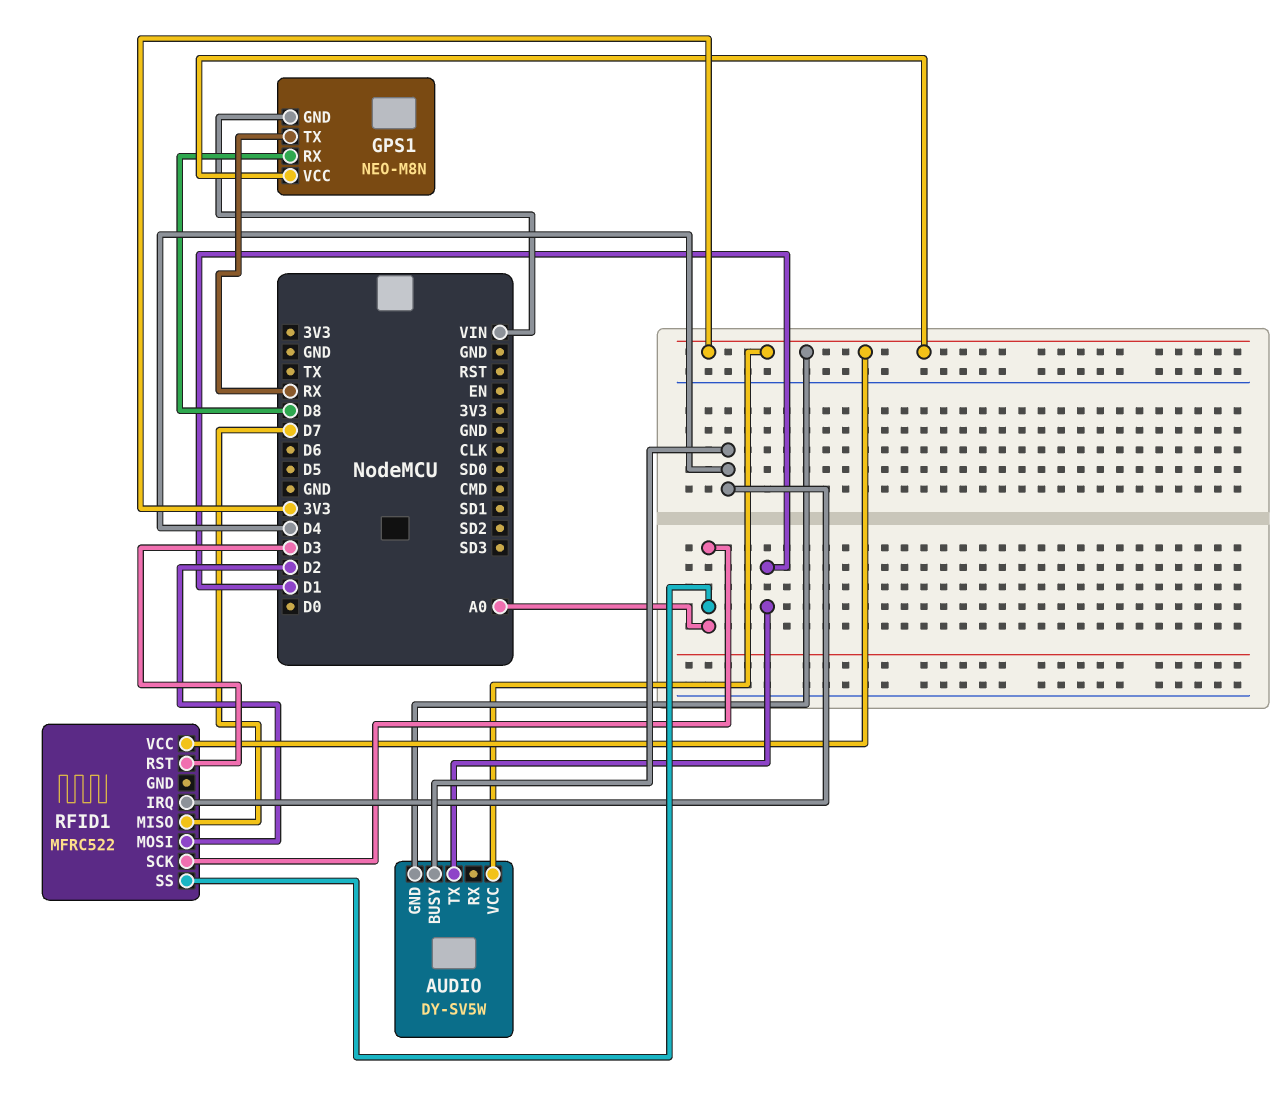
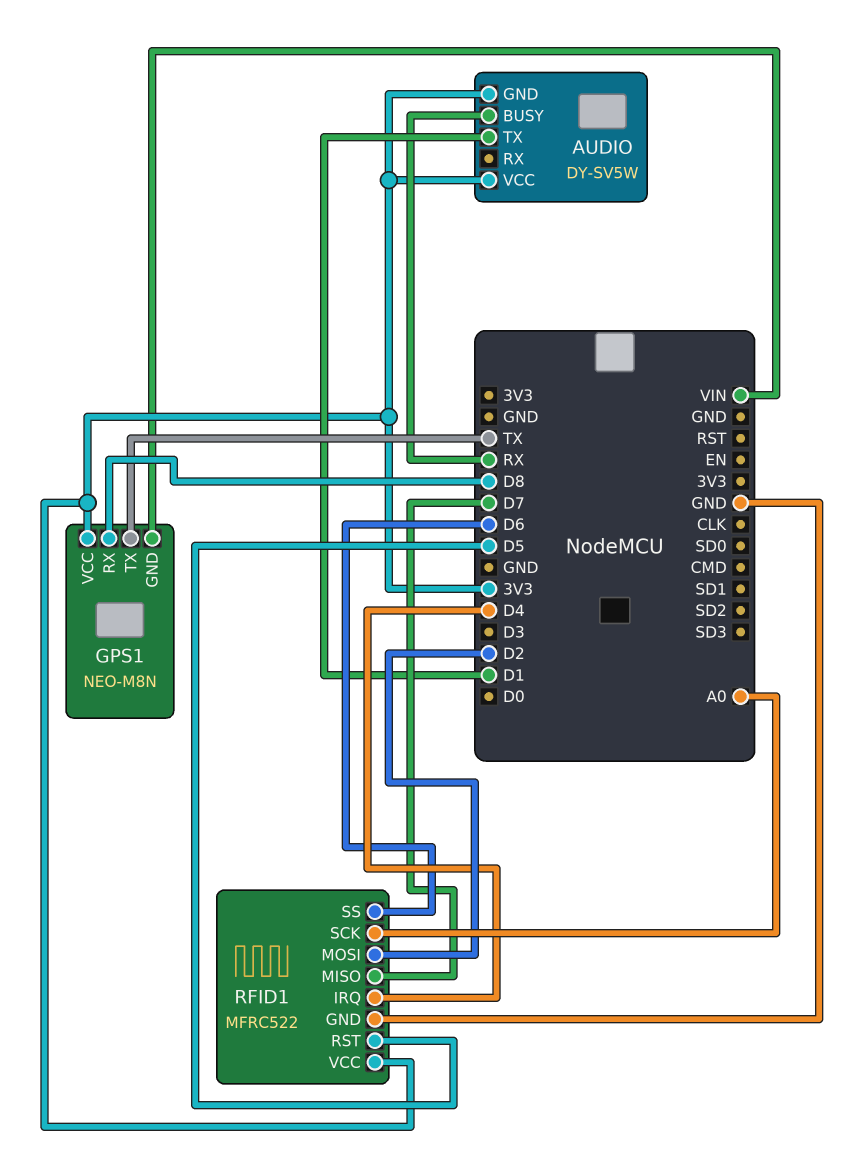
AUDIO pin BUSY: D4 -> RX
GPS1 pin TX: RX -> TX
RFID1 pin GND: none -> GND
RFID1 pin RST: D3 -> D5
RFID1 pin SS: A0 -> D6

